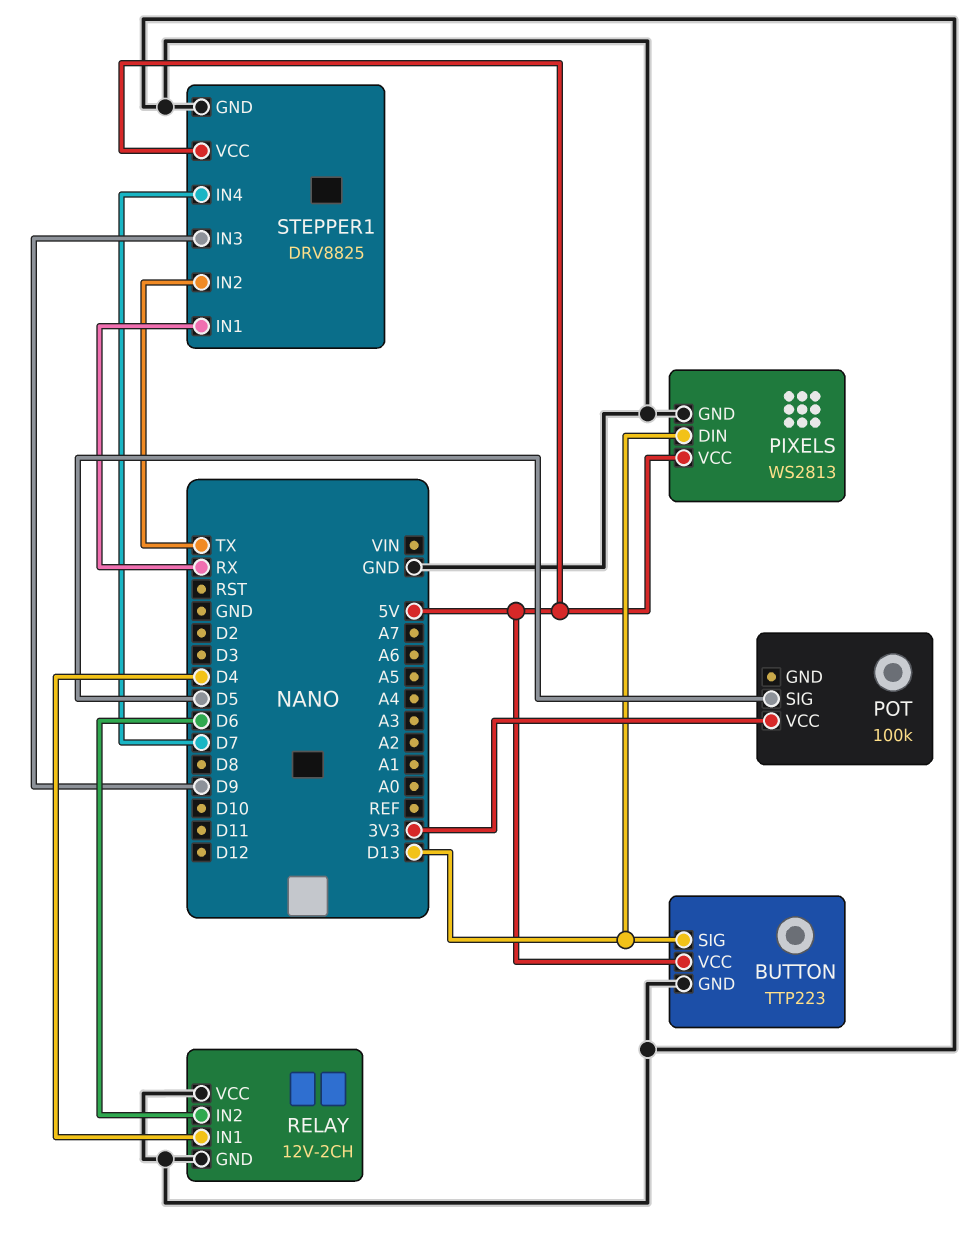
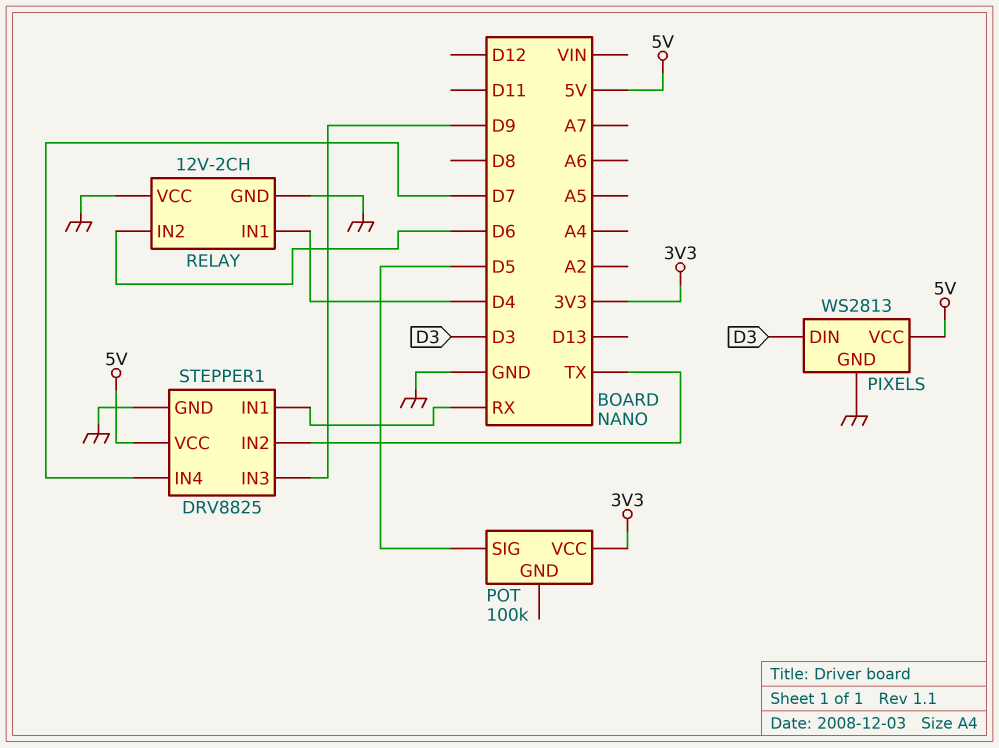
BUTTON: TTP223 -> none
BUTTON pin GND: GND -> none
BUTTON pin SIG: D13 -> none
BUTTON pin VCC: 5V -> none
PIXELS pin DIN: D13 -> D3

